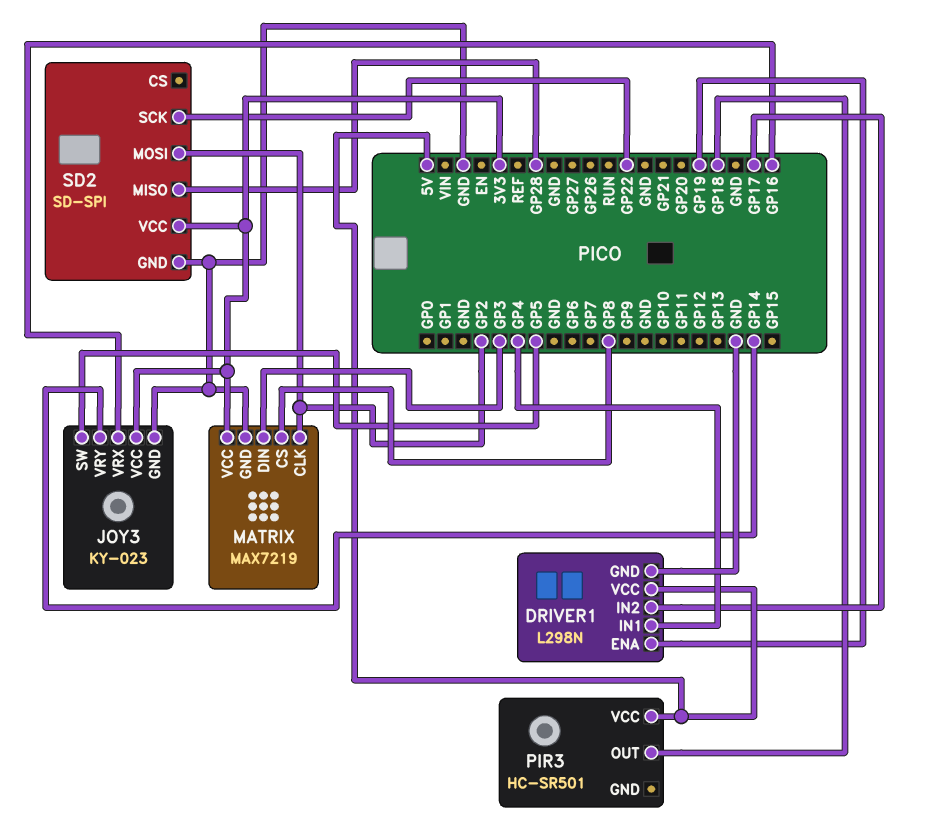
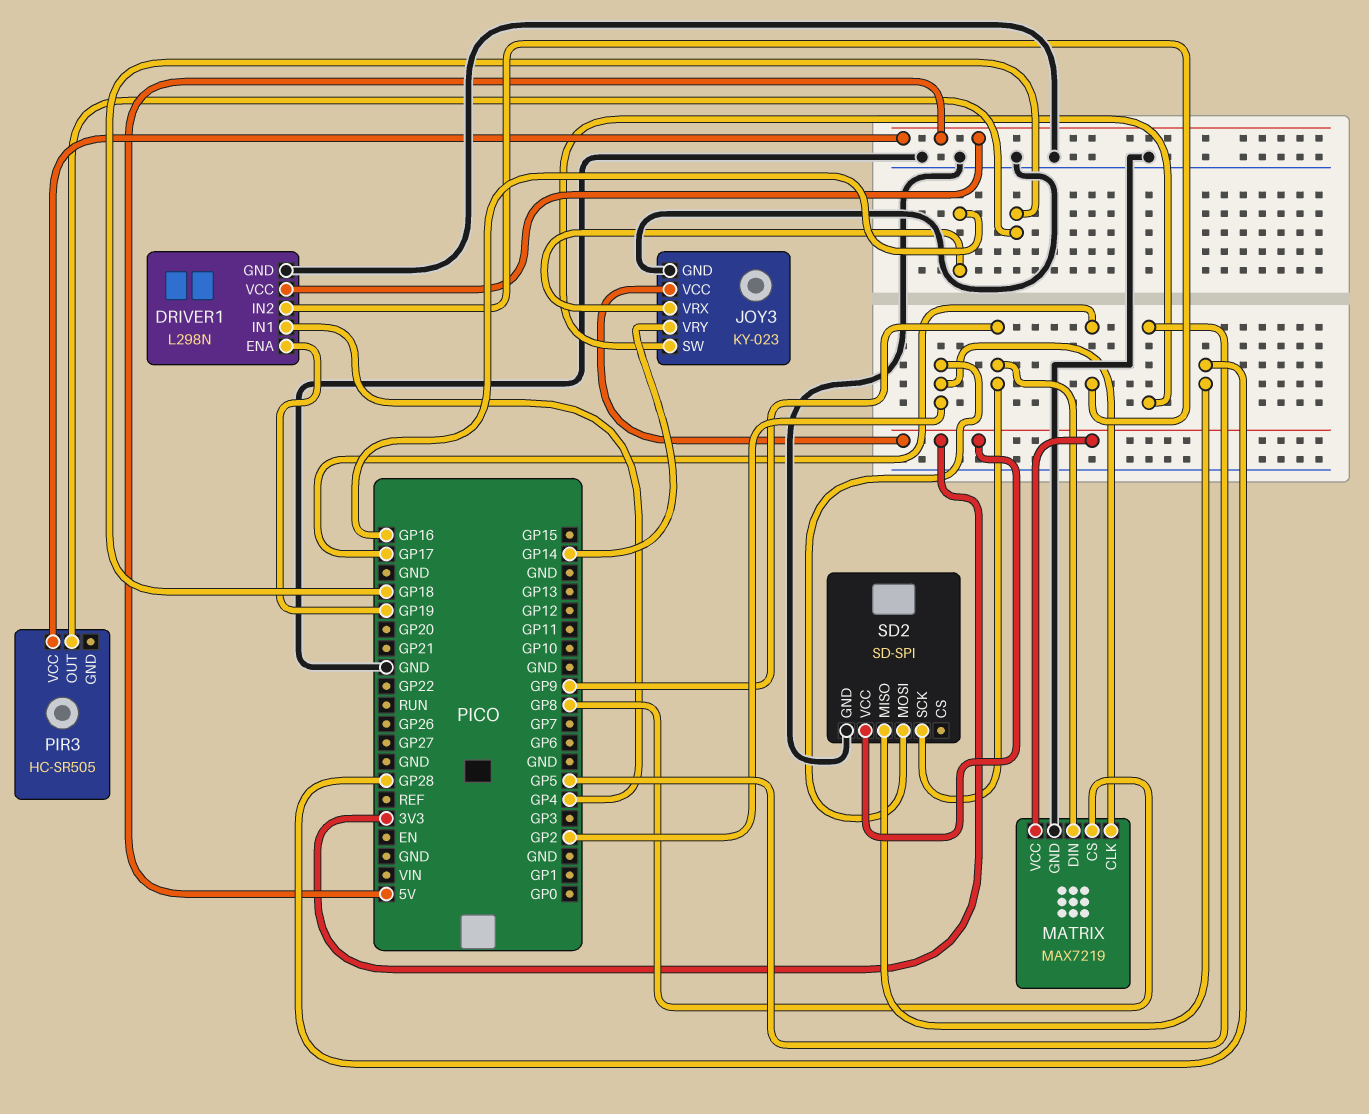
MATRIX pin DIN: GP3 -> GP9
PIR3: HC-SR501 -> HC-SR505
SD2 pin SCK: GP22 -> GP9

